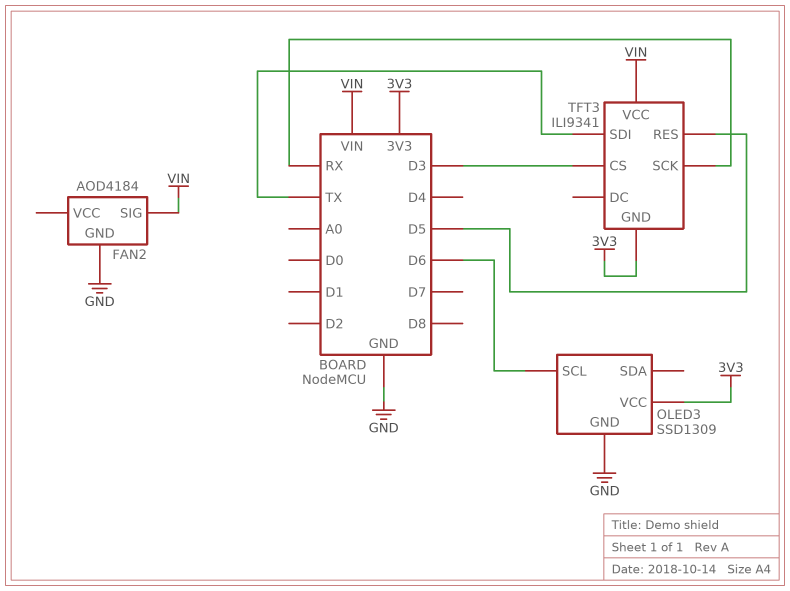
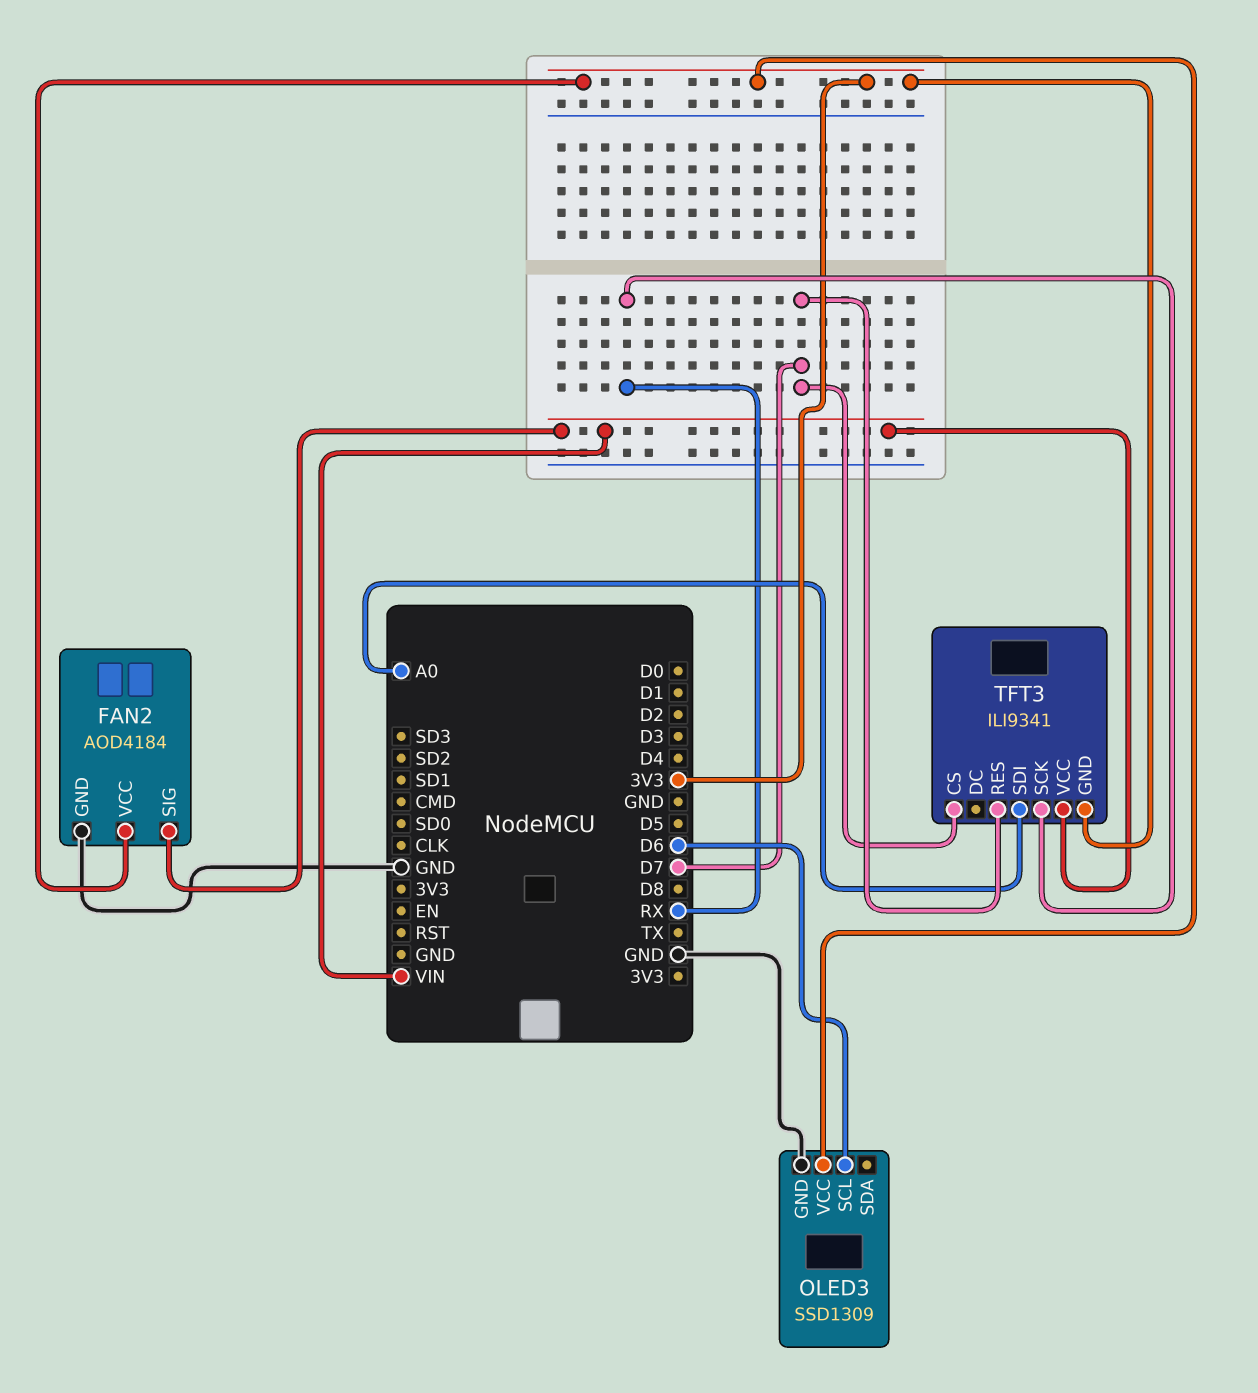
FAN2 pin VCC: none -> 3V3
TFT3 pin CS: D3 -> D7
TFT3 pin RES: D5 -> D7
TFT3 pin SDI: TX -> A0

